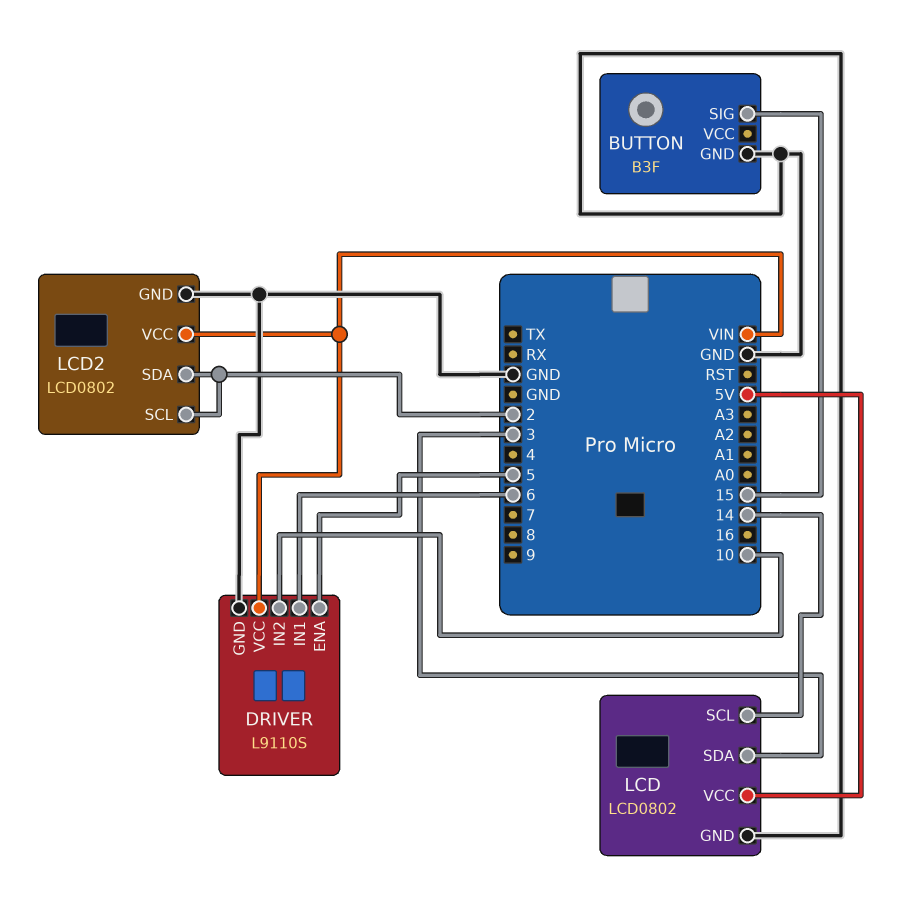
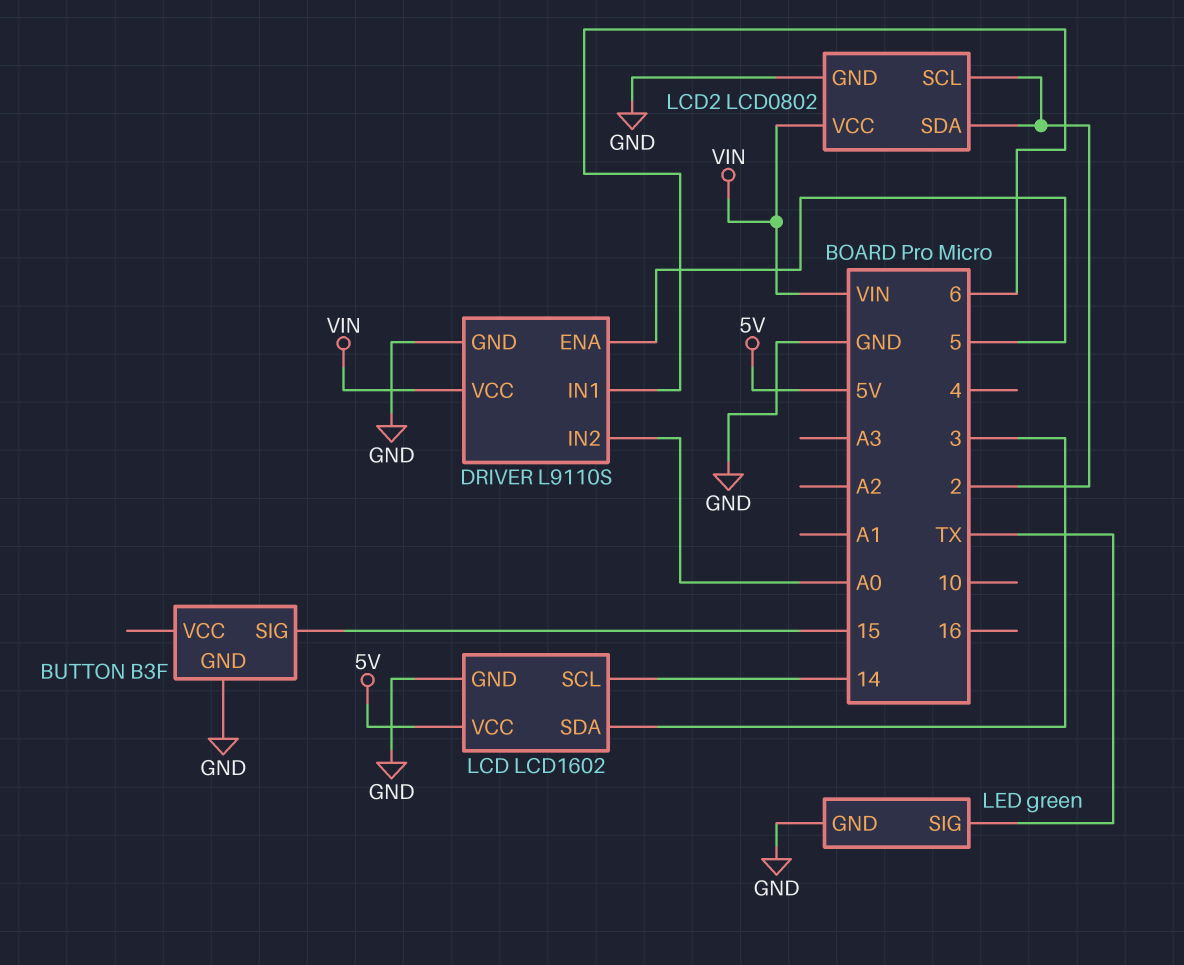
DRIVER pin IN2: 10 -> A0
LCD: LCD0802 -> LCD1602
LED: none -> green
LED pin GND: none -> GND
LED pin SIG: none -> TX

